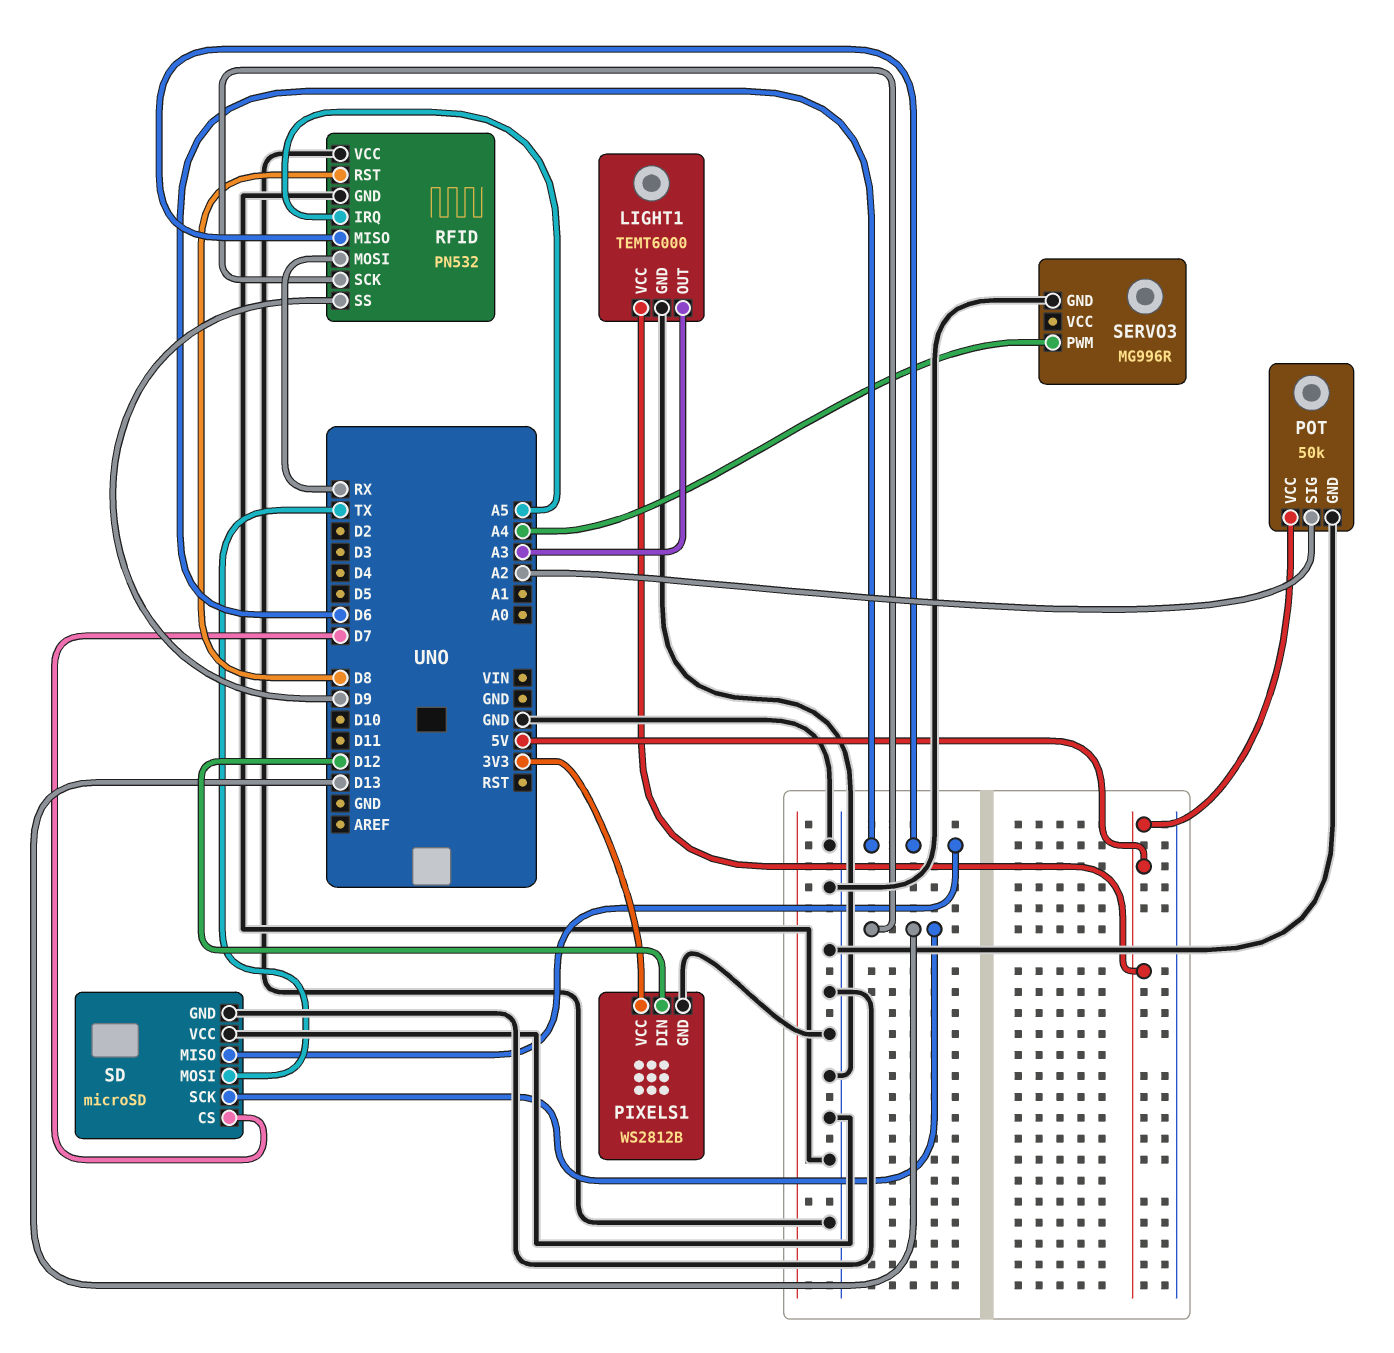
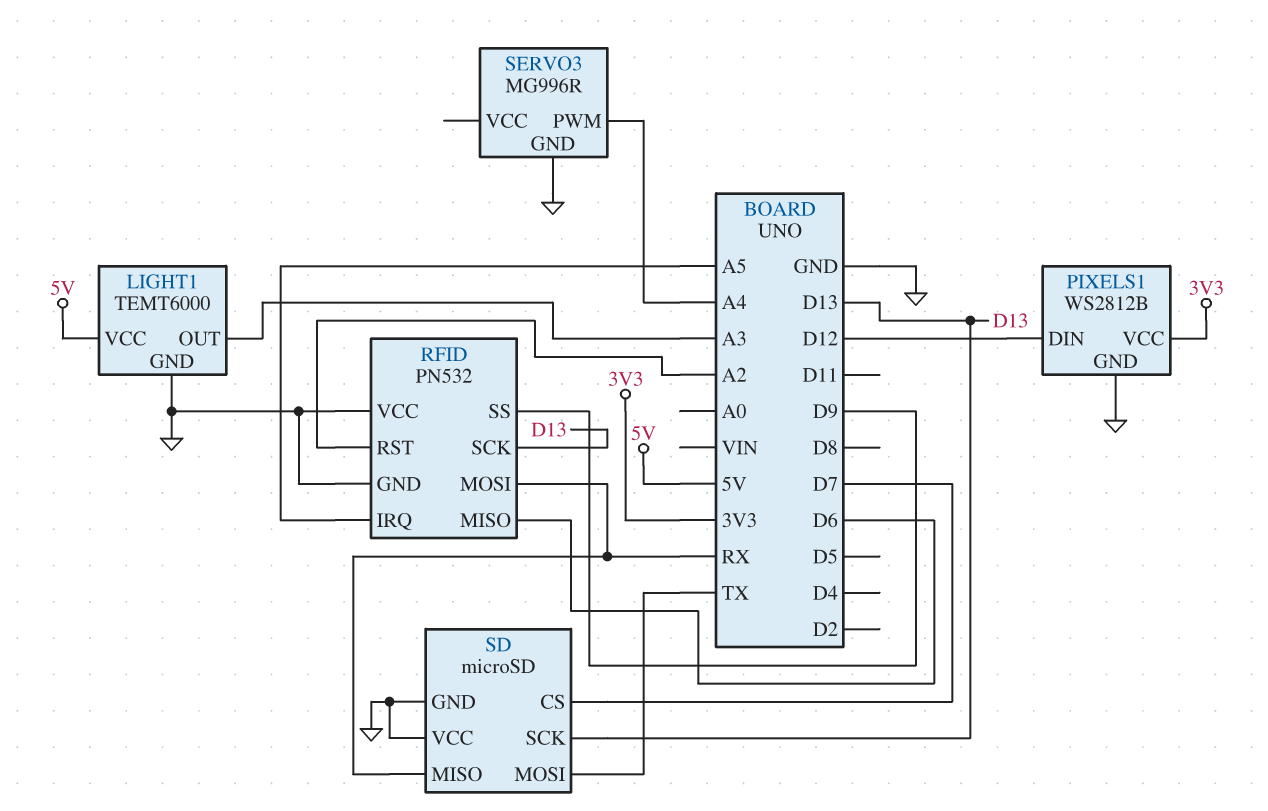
POT: 50k -> none
POT pin GND: GND -> none
POT pin SIG: A2 -> none
POT pin VCC: 5V -> none
RFID pin RST: D8 -> A2
SD pin MISO: D6 -> RX

